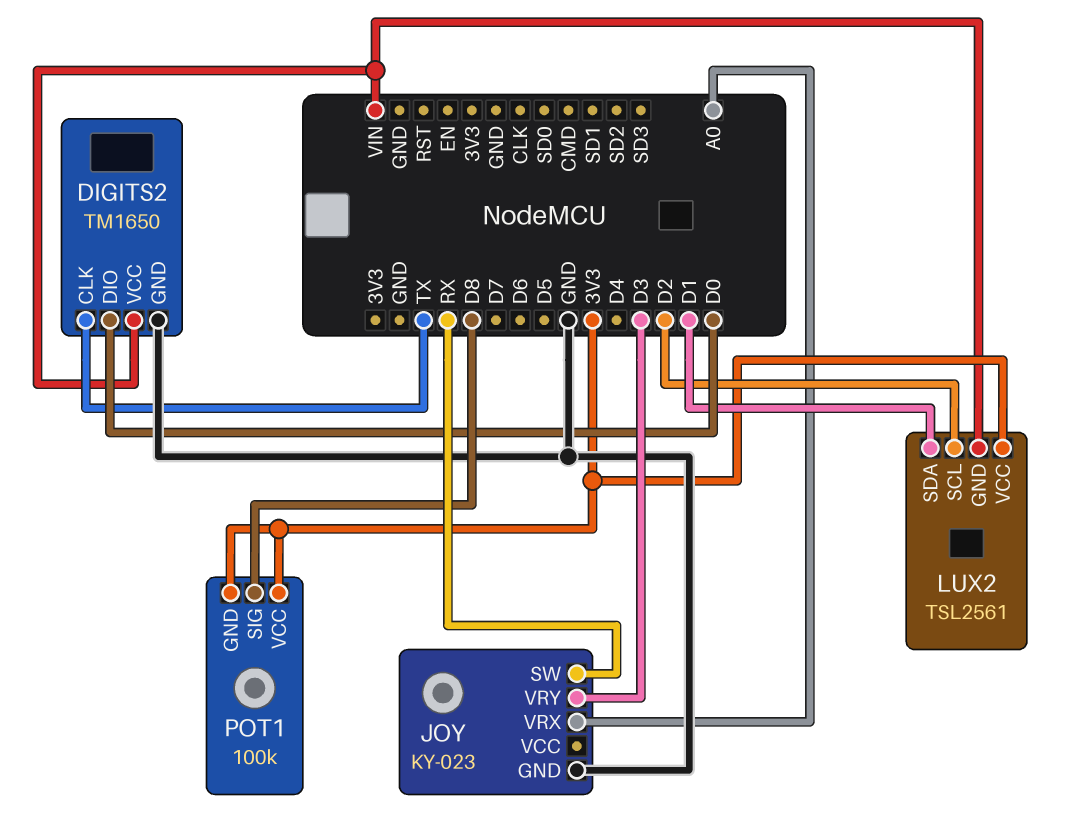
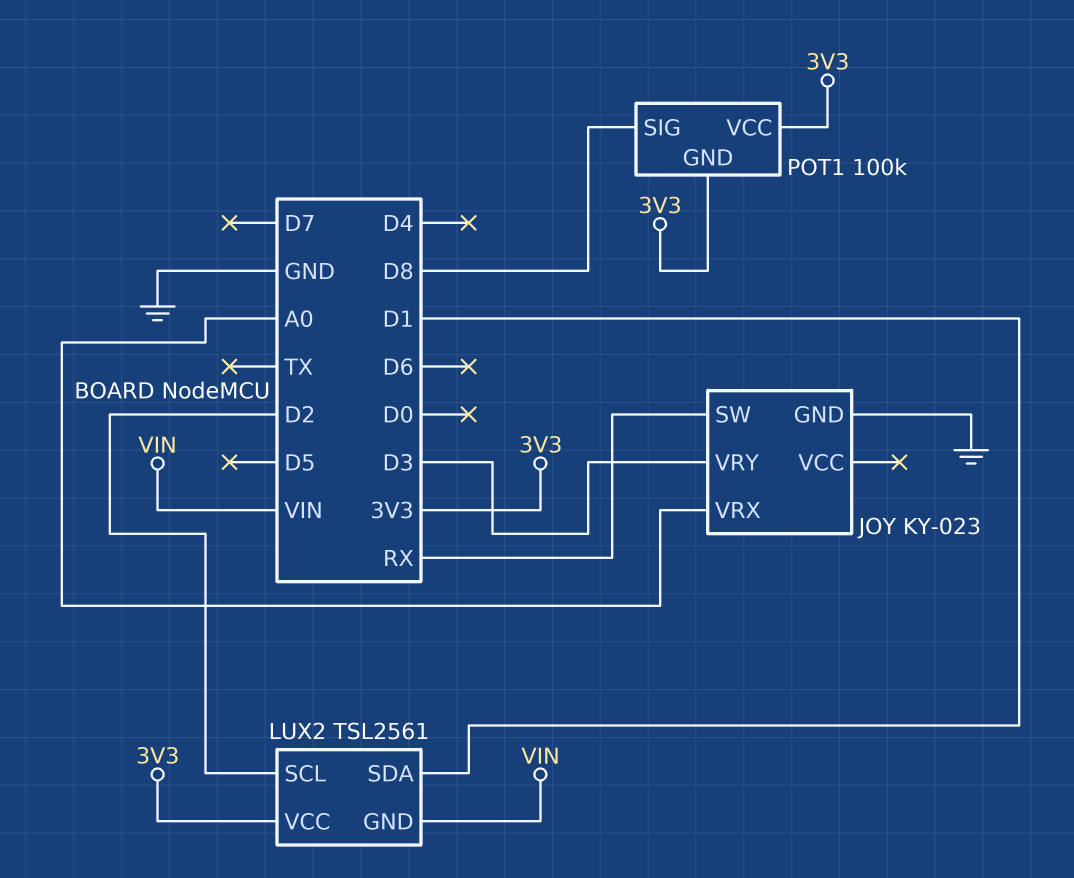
DIGITS2: TM1650 -> none
DIGITS2 pin CLK: TX -> none
DIGITS2 pin DIO: D0 -> none
DIGITS2 pin GND: GND -> none
DIGITS2 pin VCC: VIN -> none

